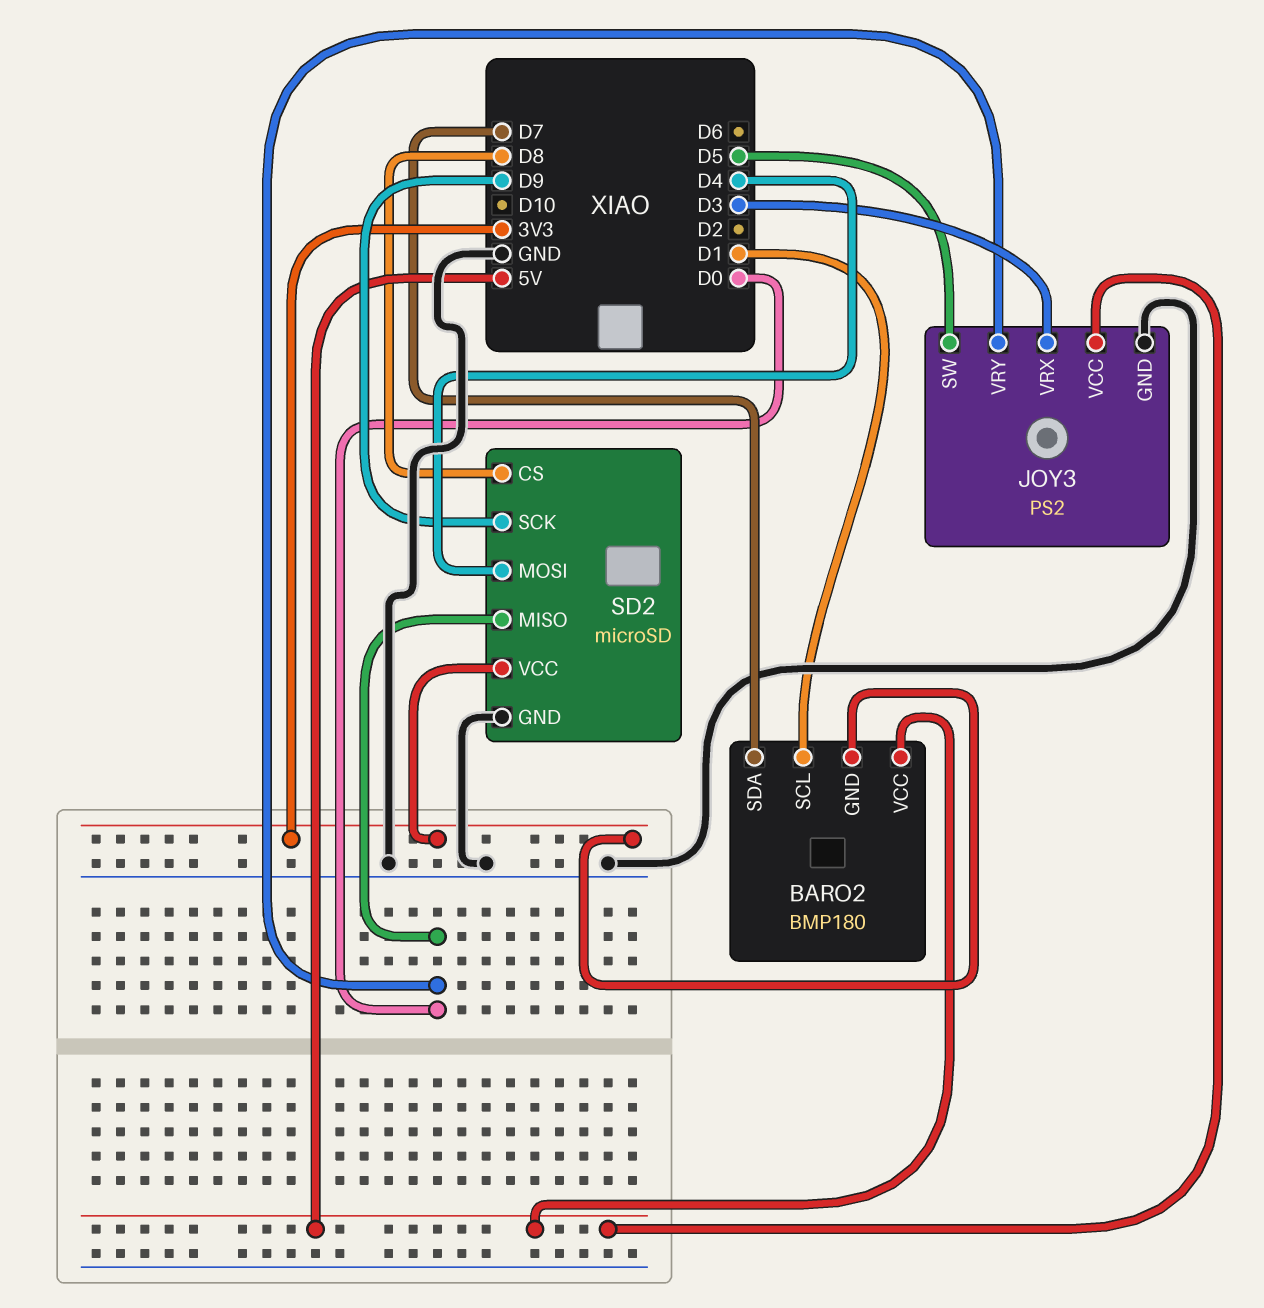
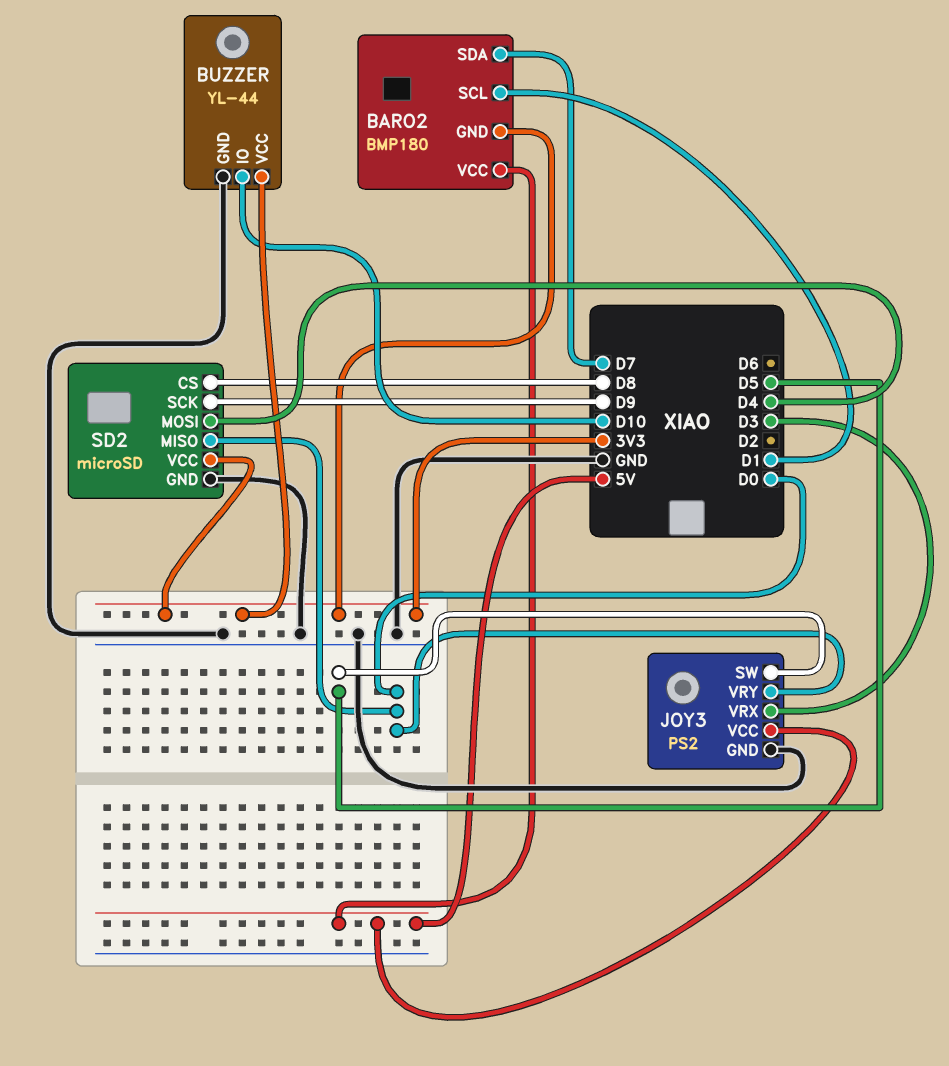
BUZZER: none -> YL-44
BUZZER pin GND: none -> GND
BUZZER pin IO: none -> D10
BUZZER pin VCC: none -> 3V3

